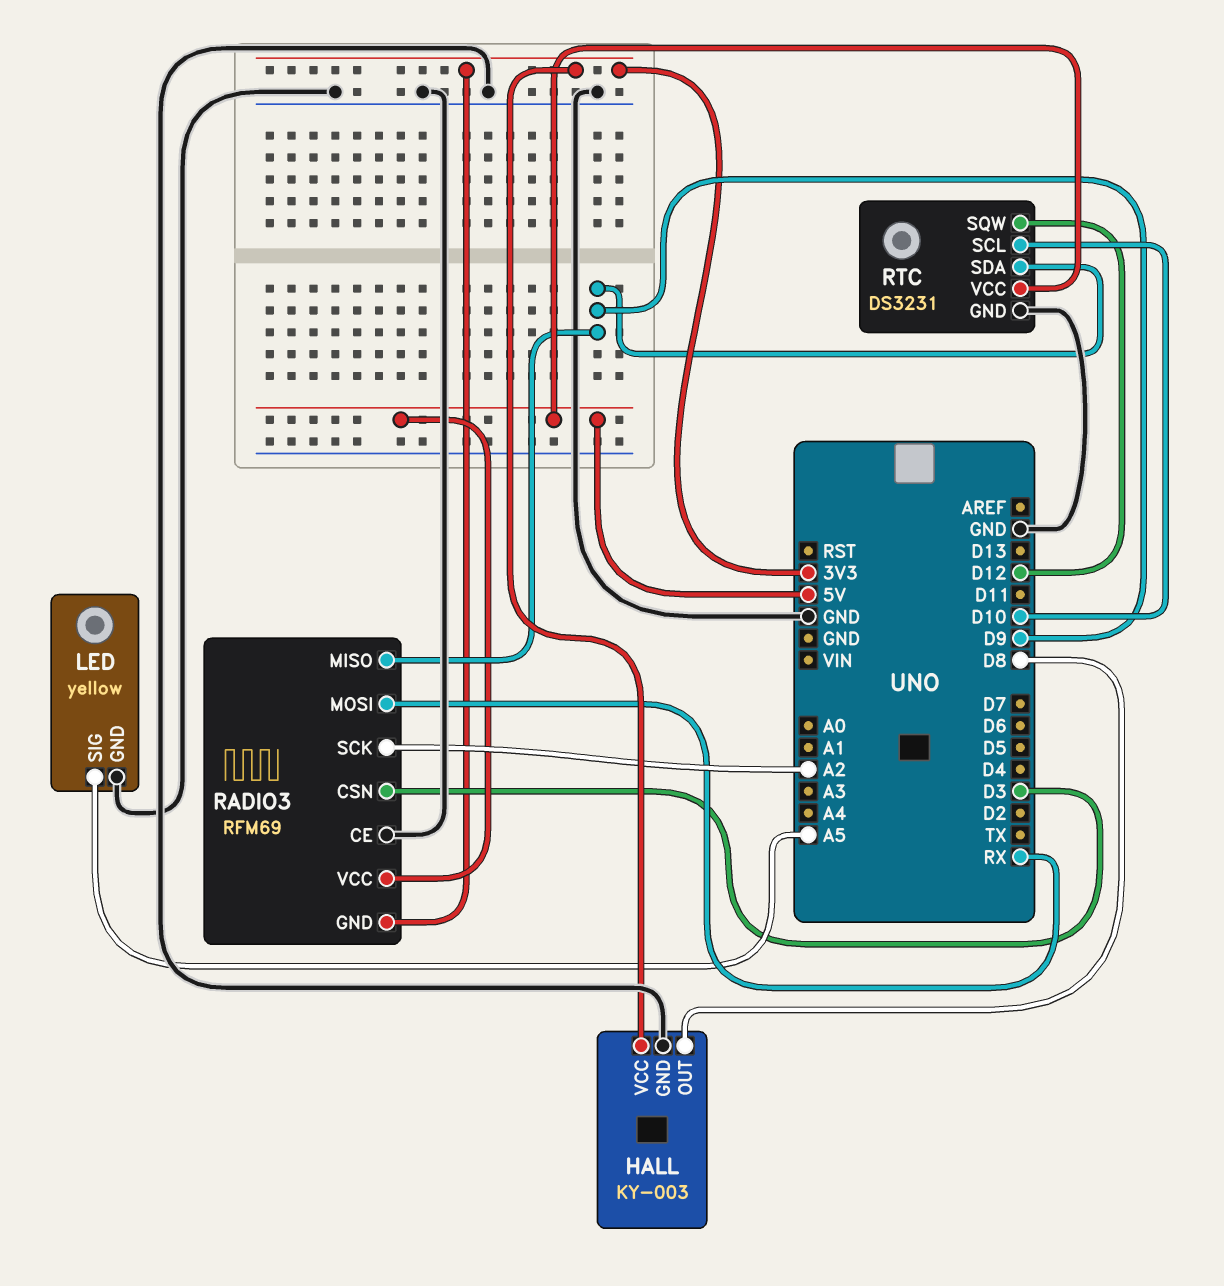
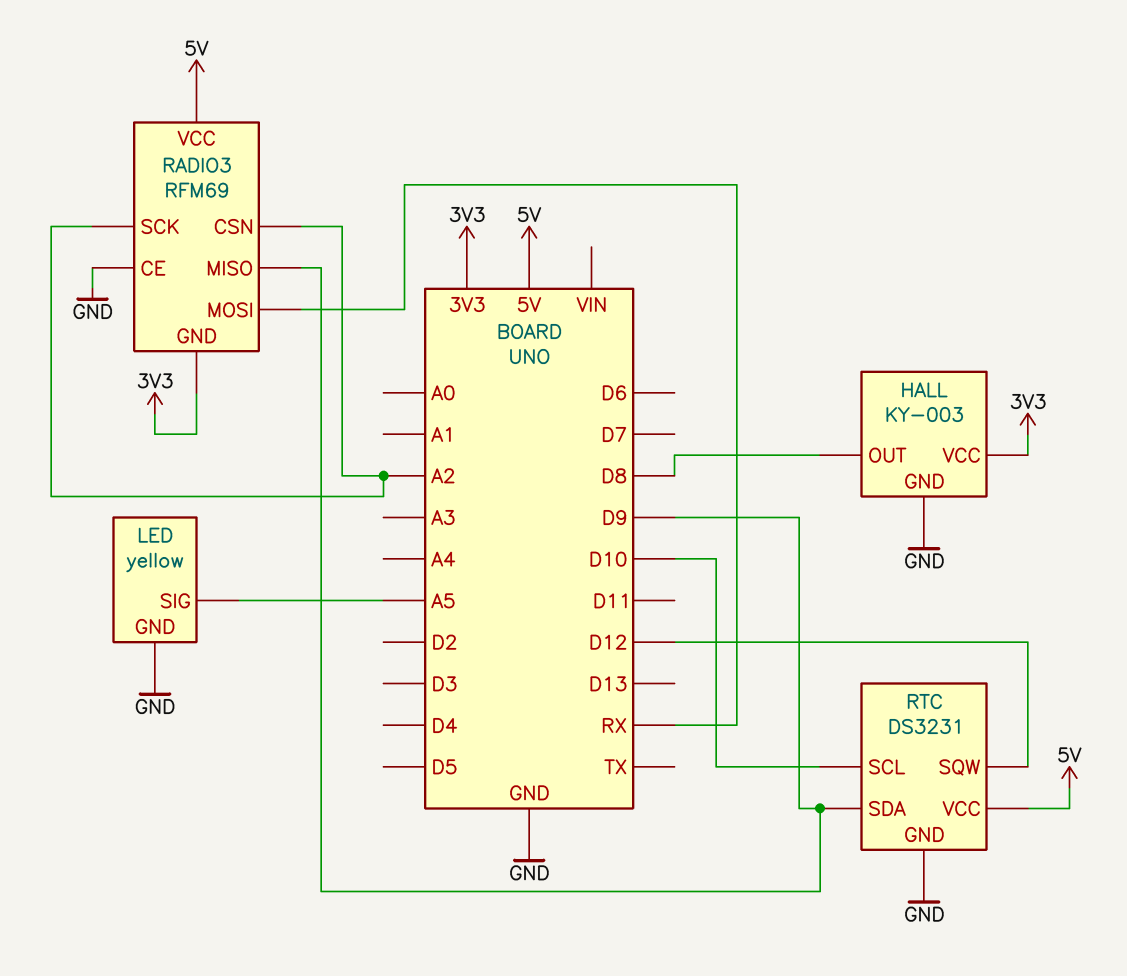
RADIO3 pin CSN: D3 -> A2

